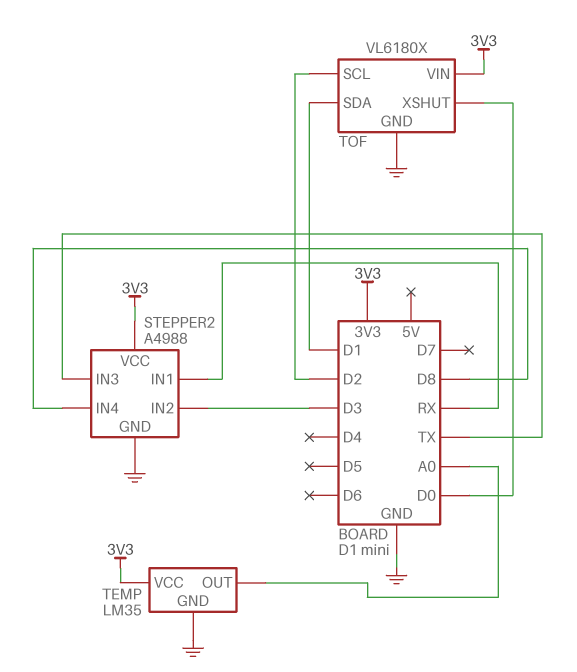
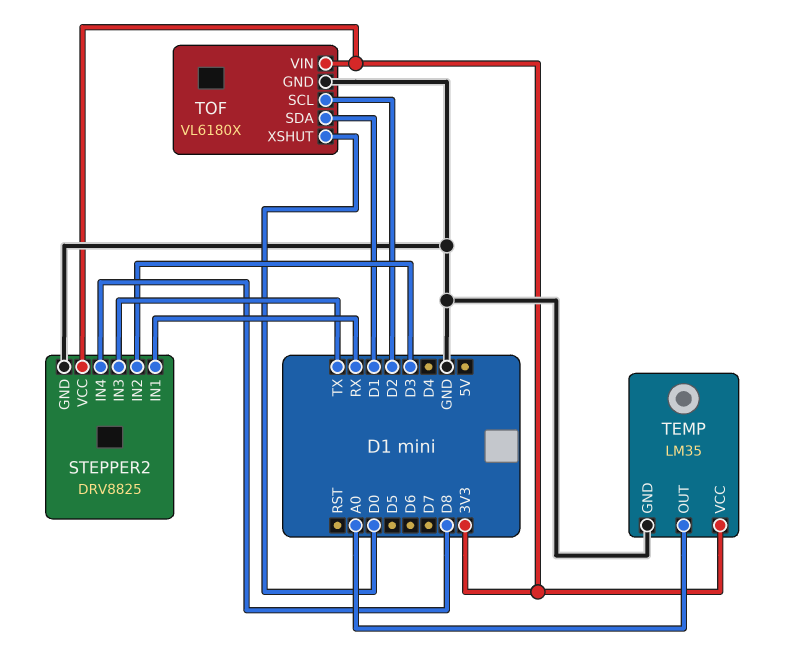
STEPPER2: A4988 -> DRV8825

